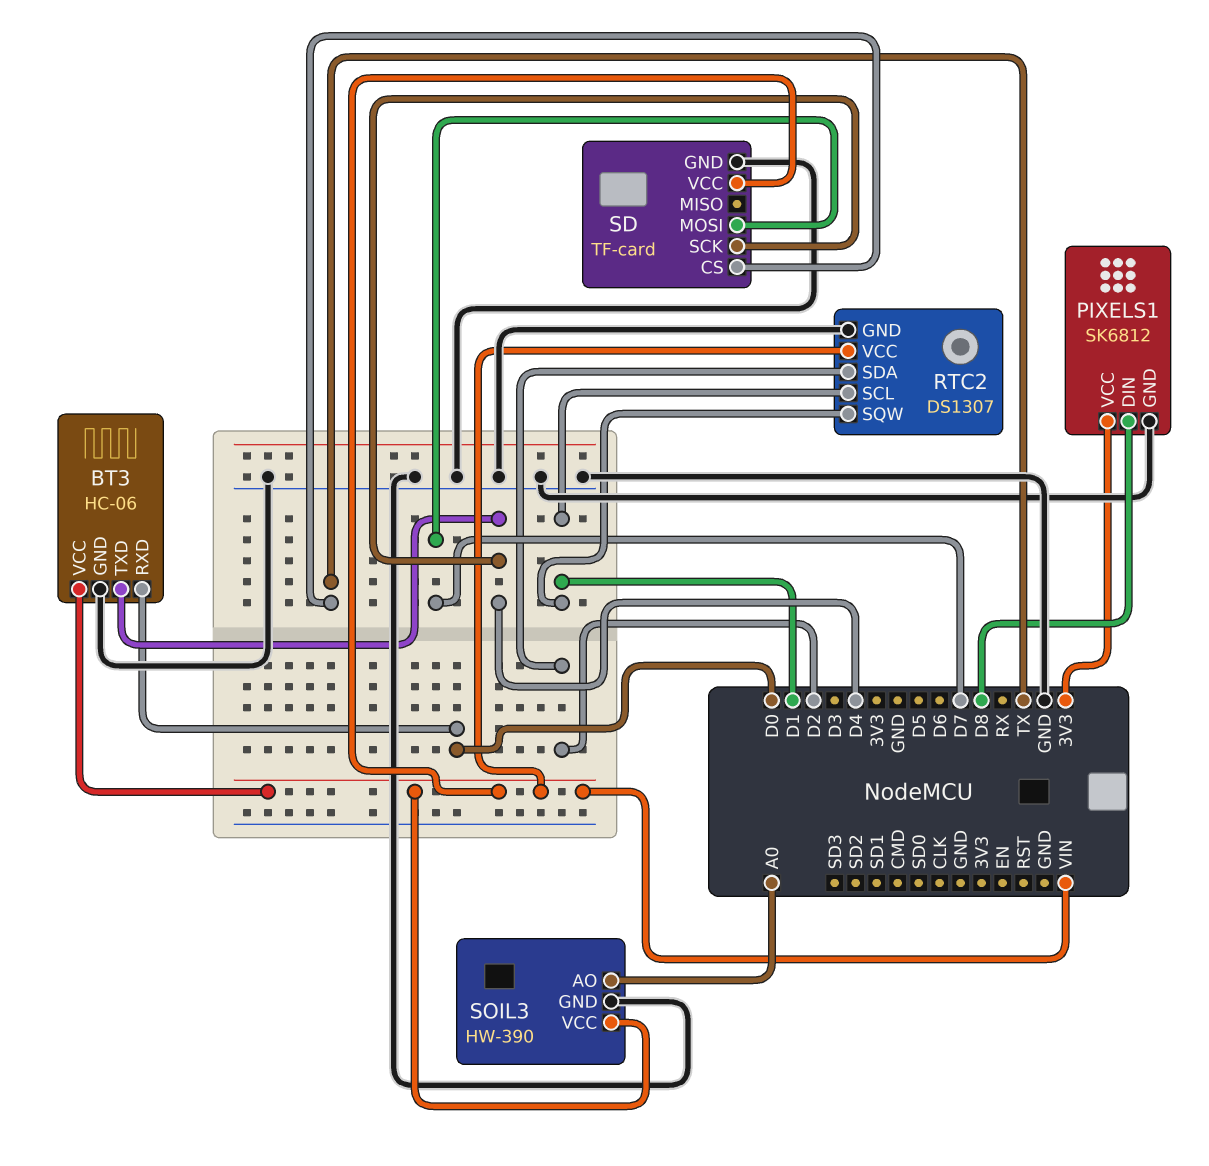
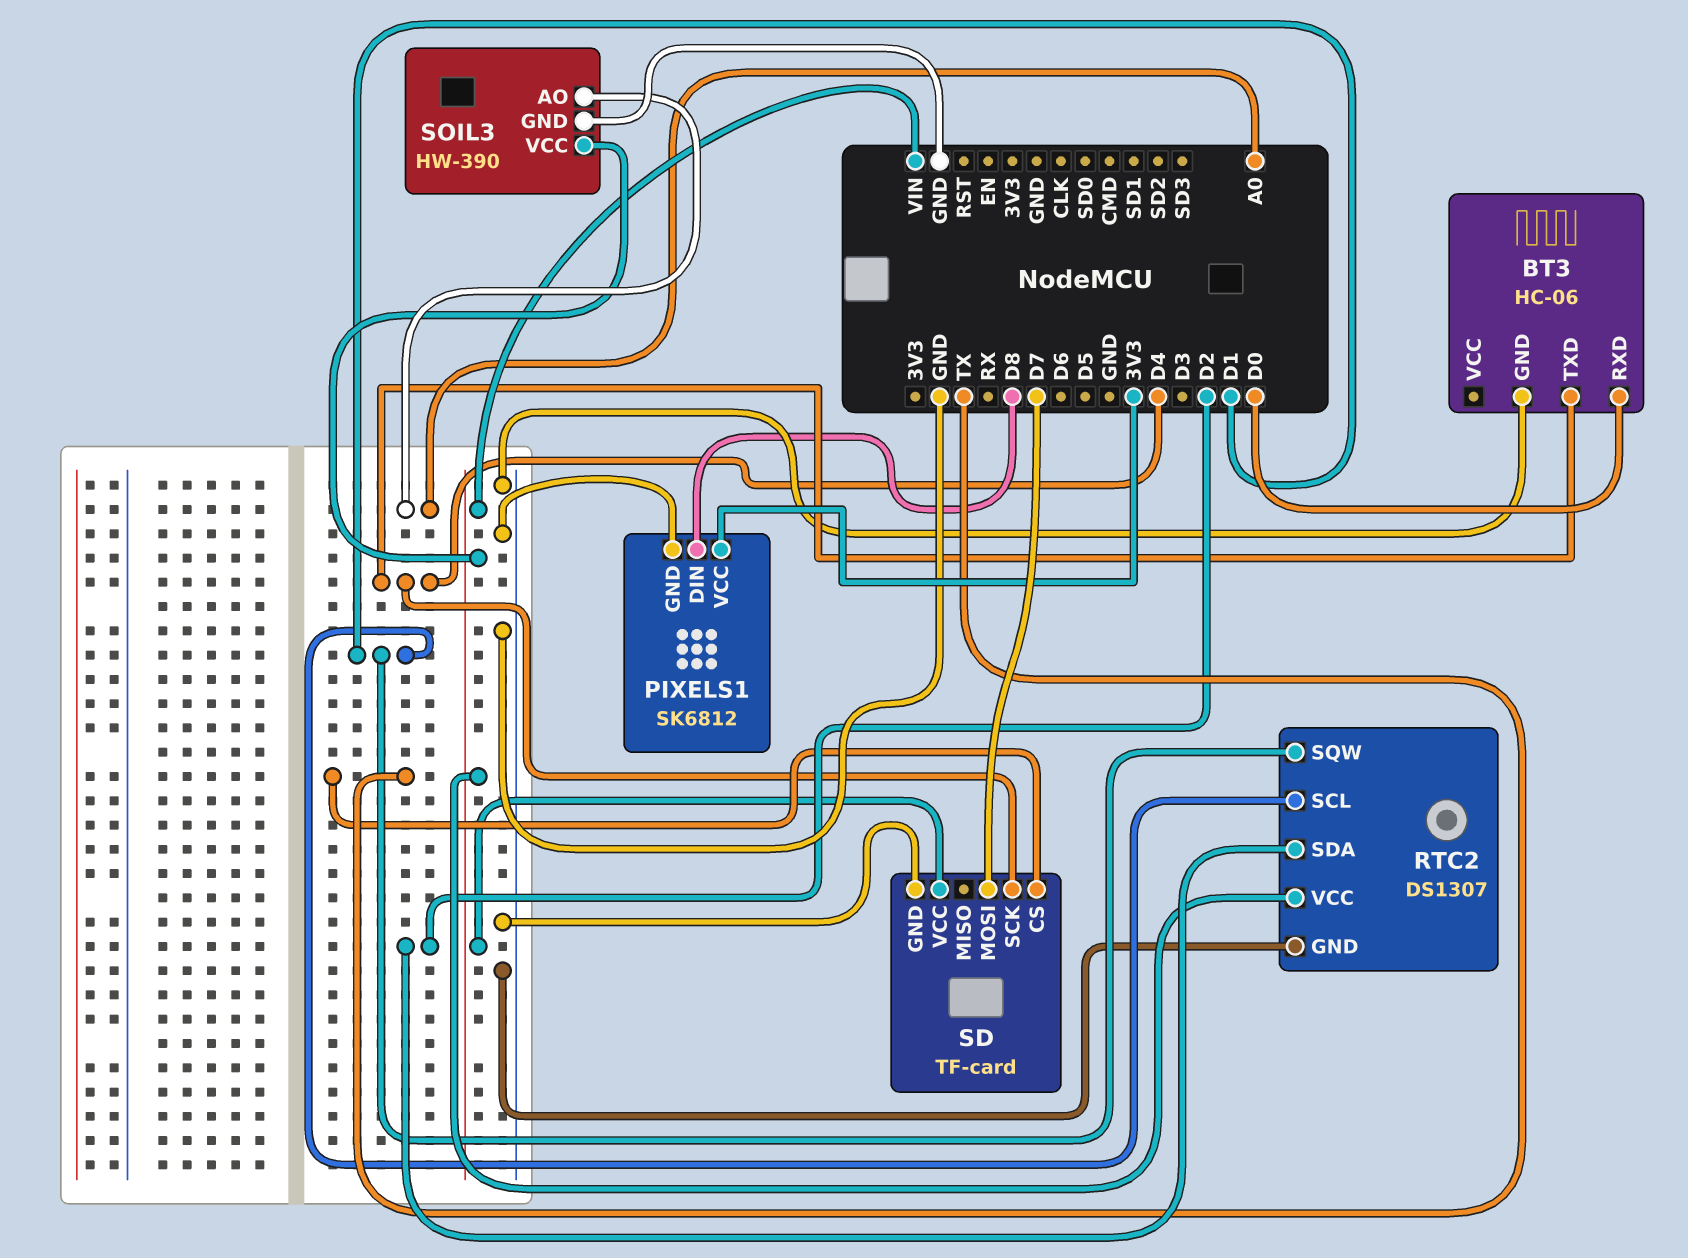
BT3 pin VCC: VIN -> none

